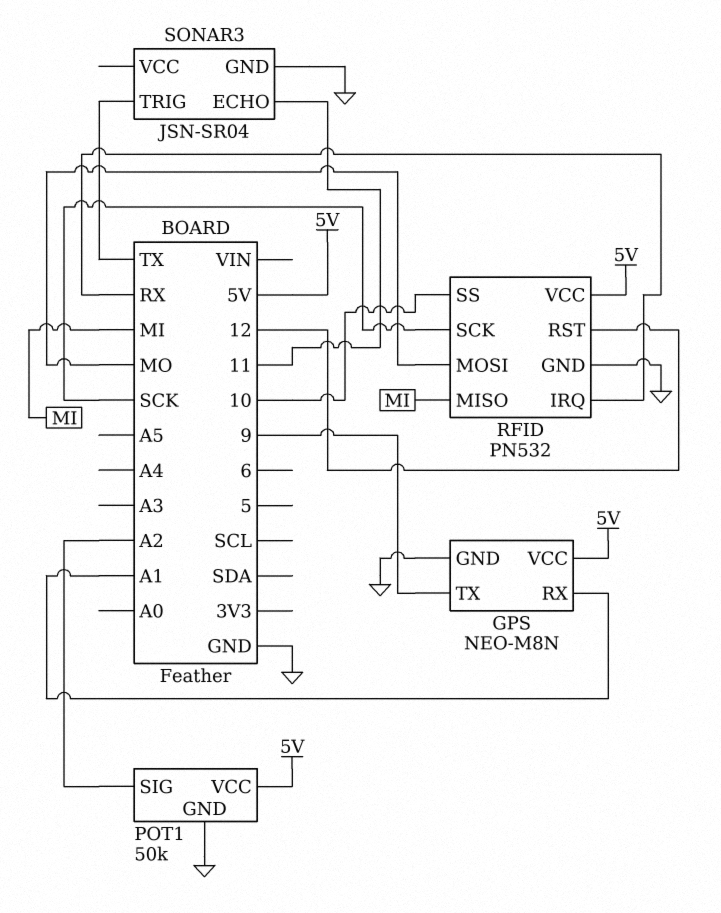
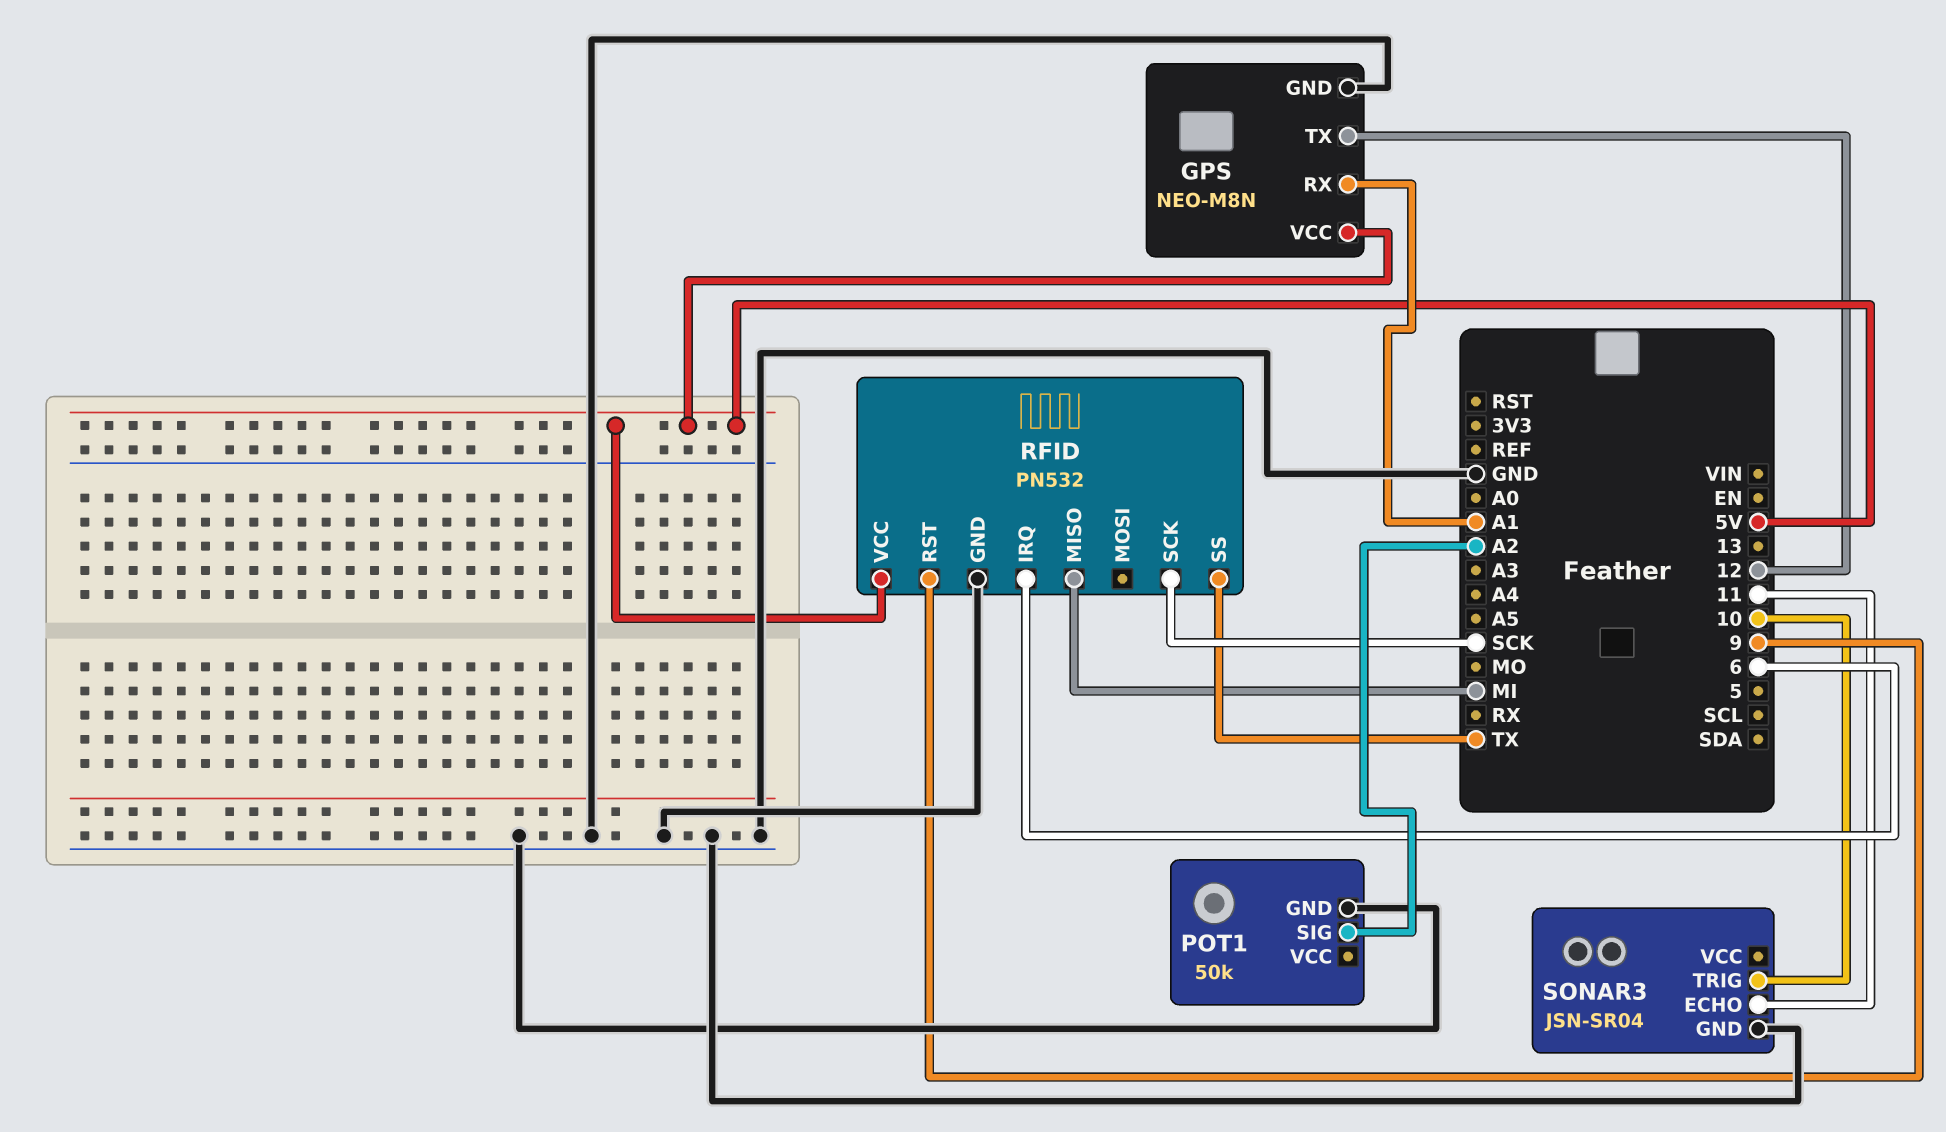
GPS pin TX: 9 -> 12
POT1 pin VCC: 5V -> none
RFID pin IRQ: RX -> 6
RFID pin MOSI: MO -> none
RFID pin RST: 12 -> 9
RFID pin SS: 10 -> TX
SONAR3 pin TRIG: TX -> 10

